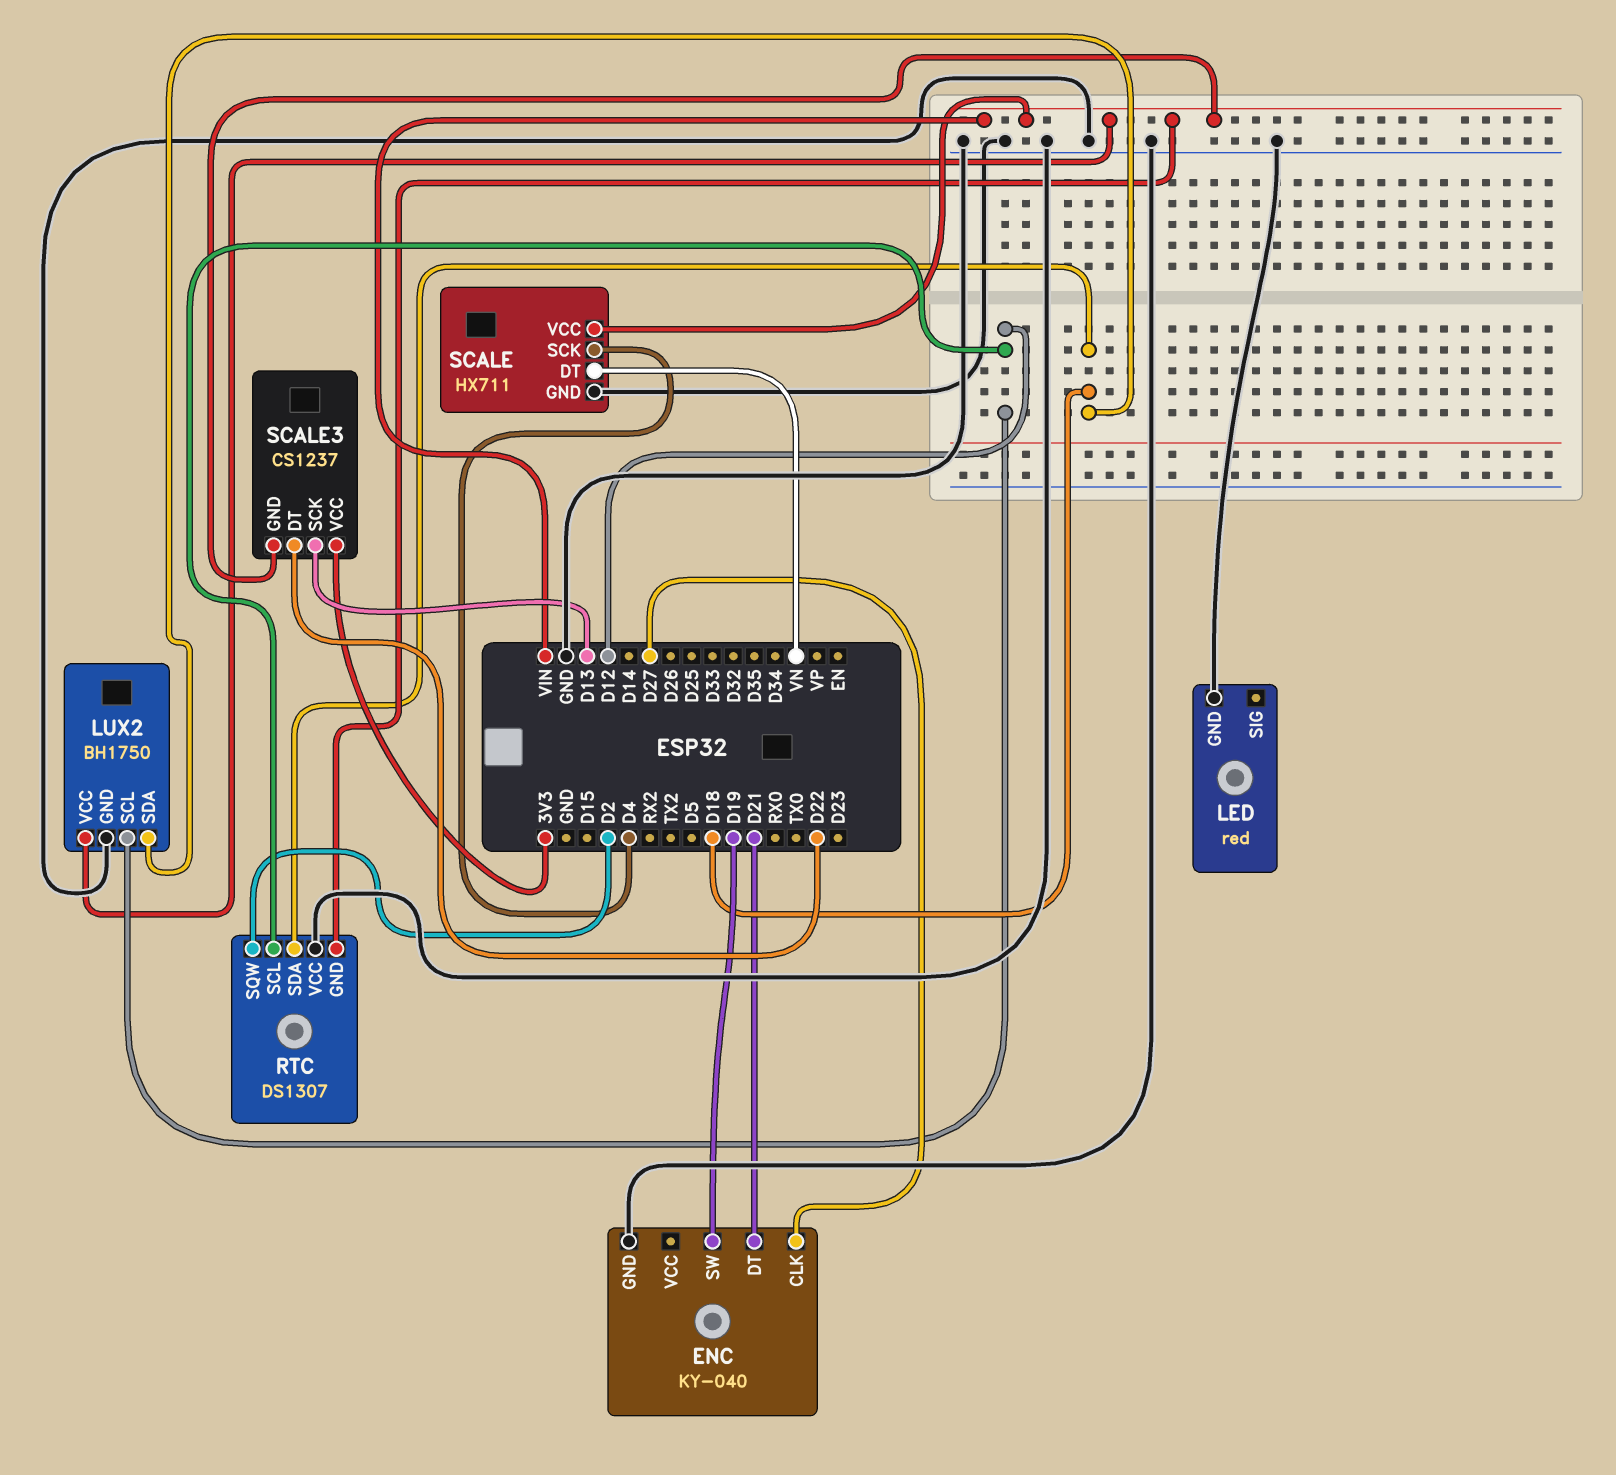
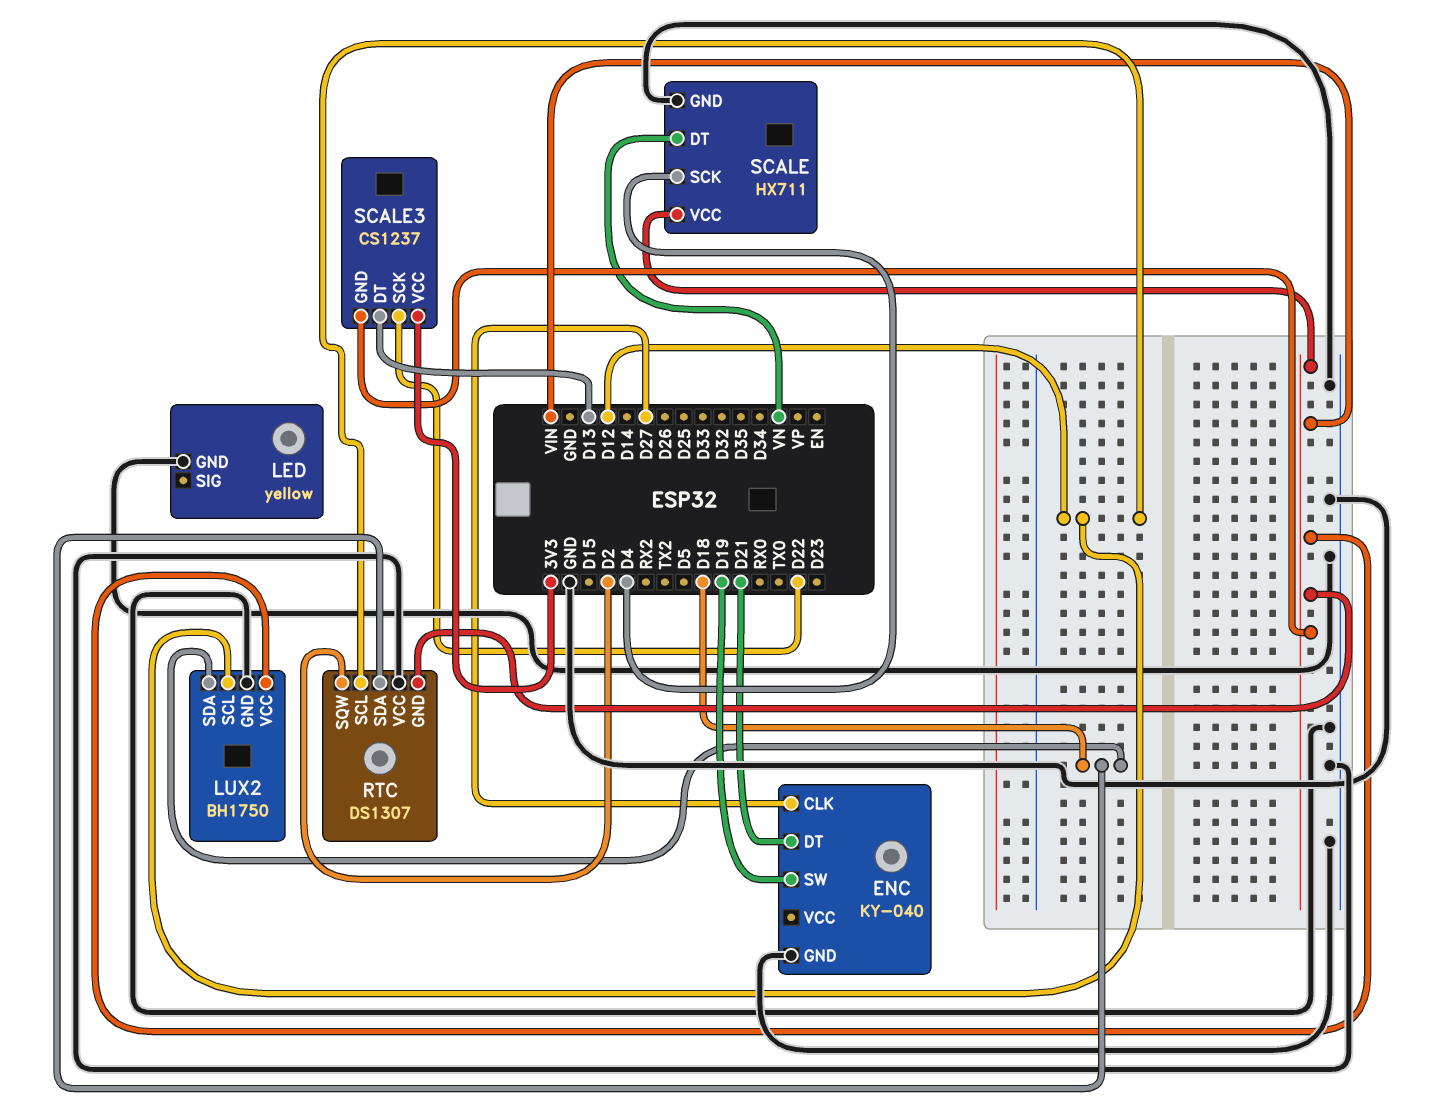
LED: red -> yellow
SCALE3 pin DT: D22 -> D13
SCALE3 pin SCK: D13 -> D22

